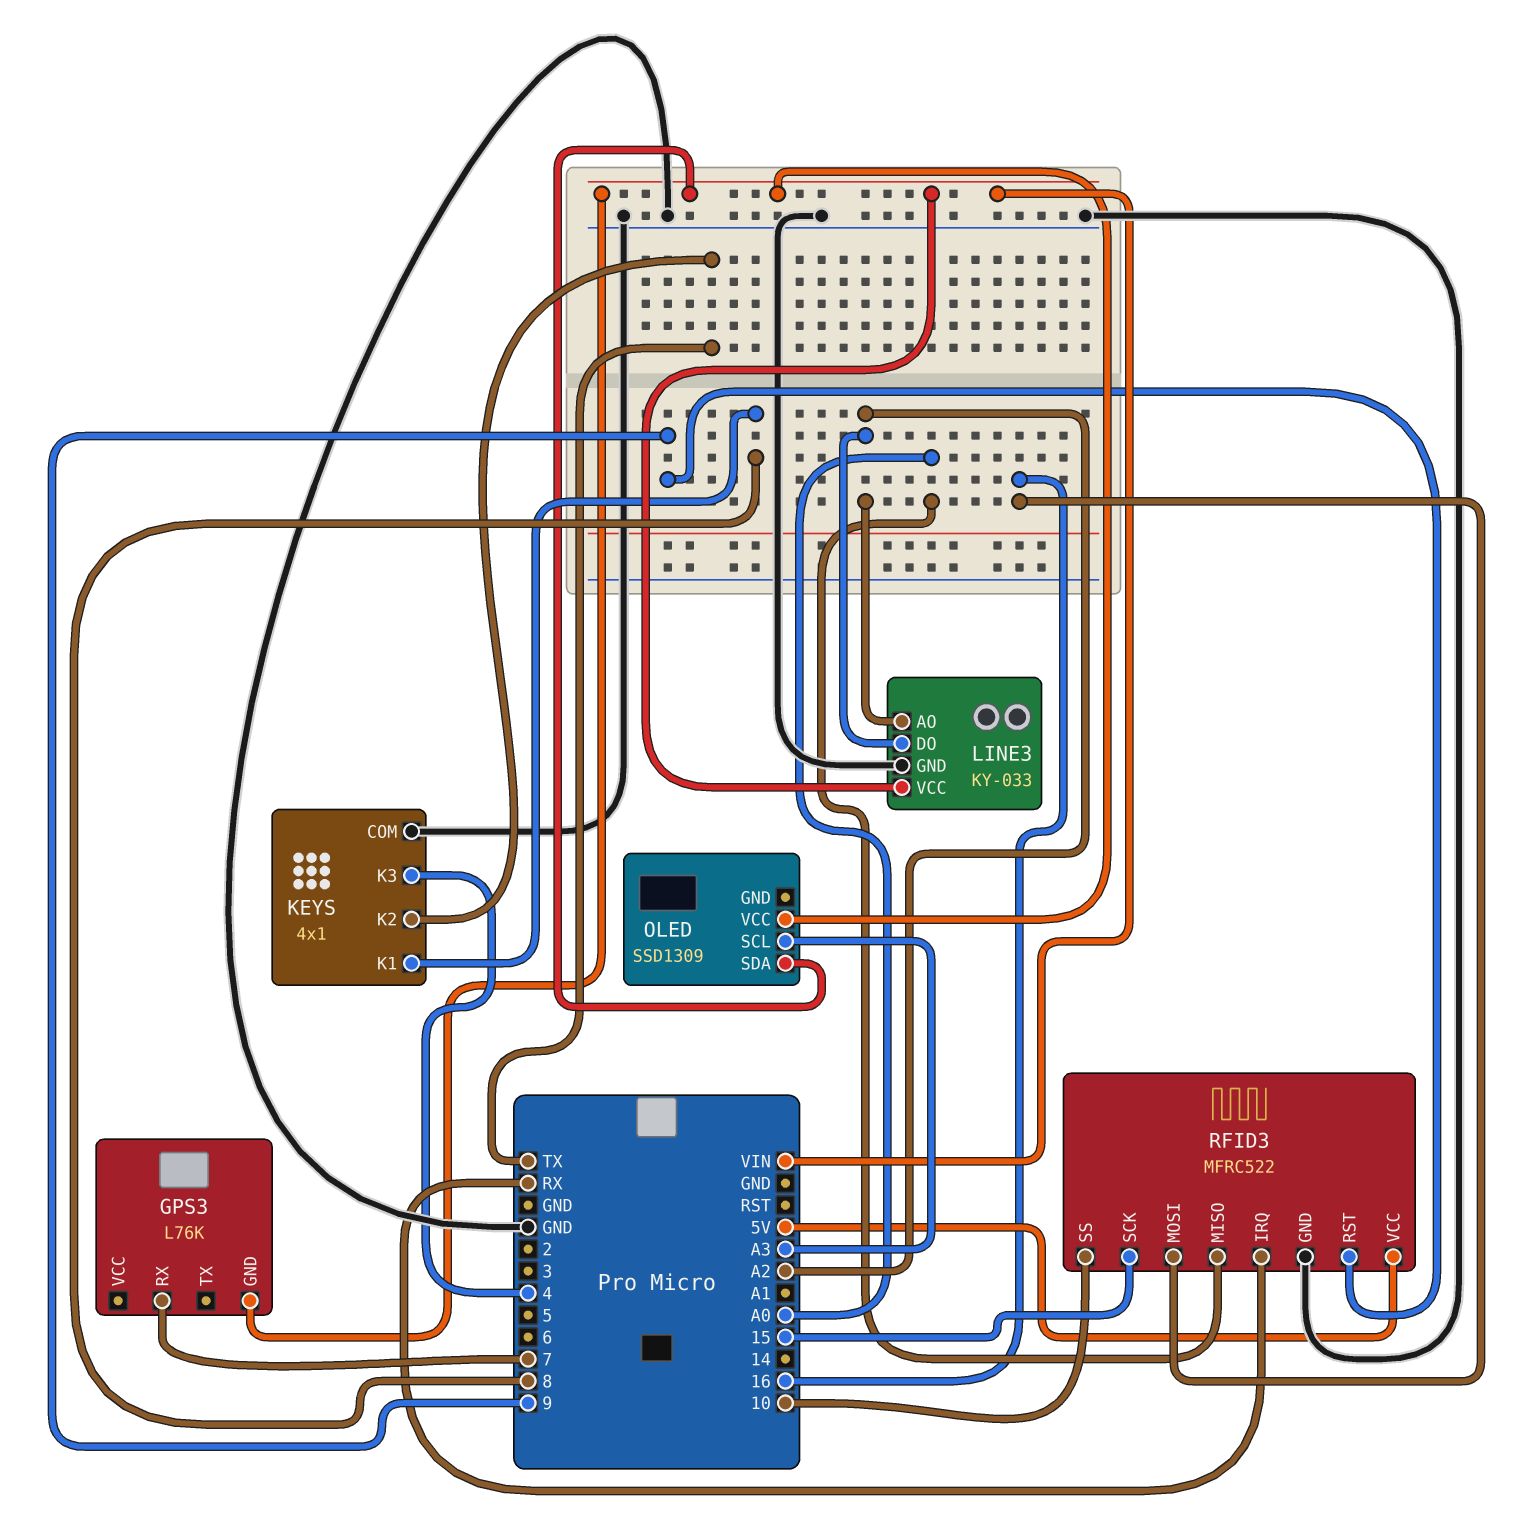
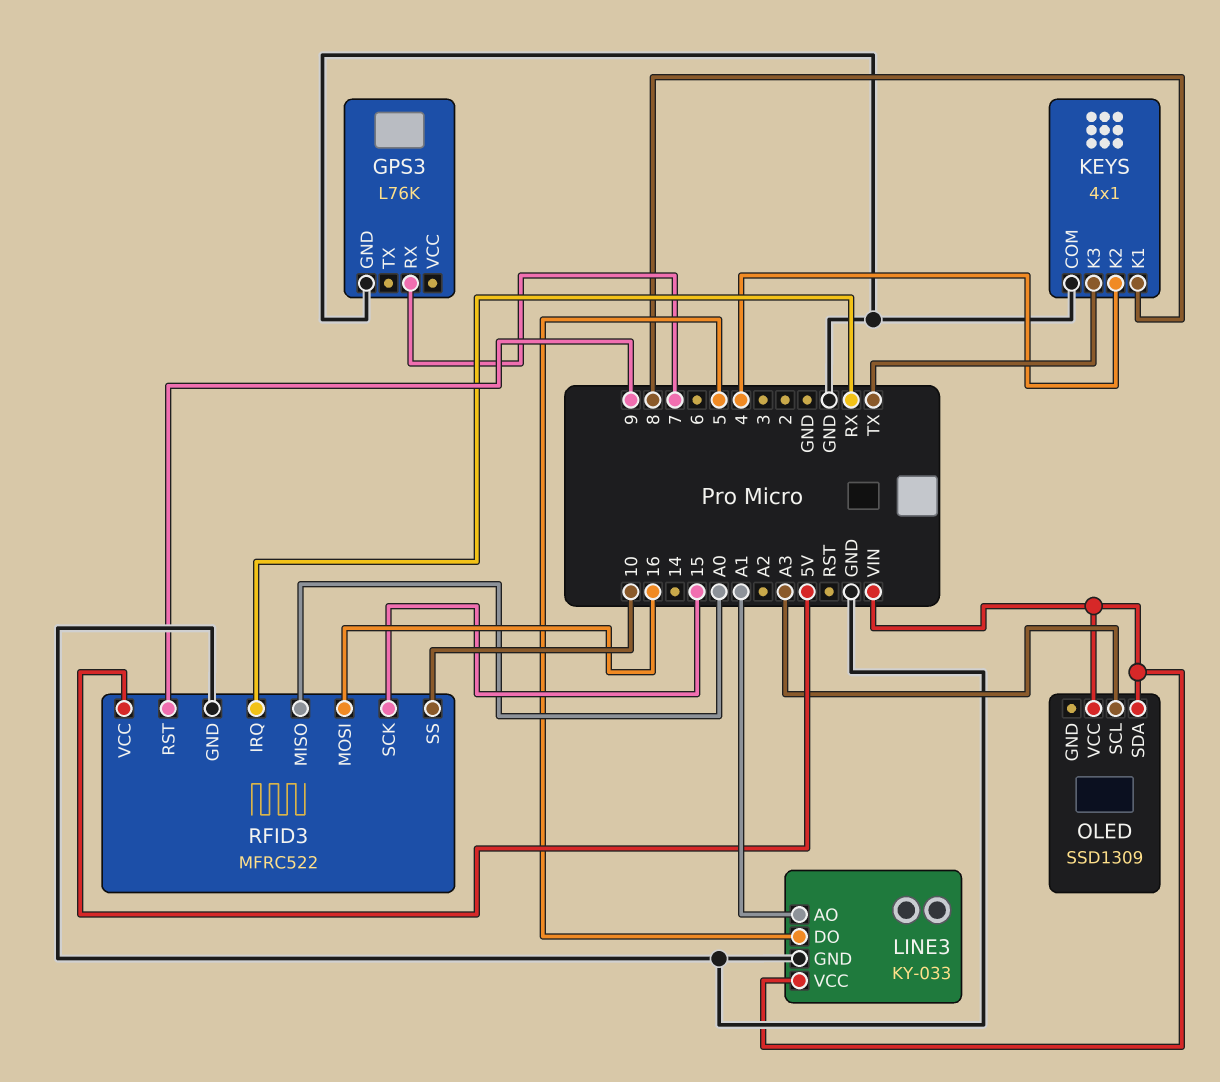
GPS3 pin GND: VIN -> GND
KEYS pin K2: TX -> 4
KEYS pin K3: 4 -> TX
LINE3 pin AO: A2 -> A1
LINE3 pin DO: A2 -> 5

